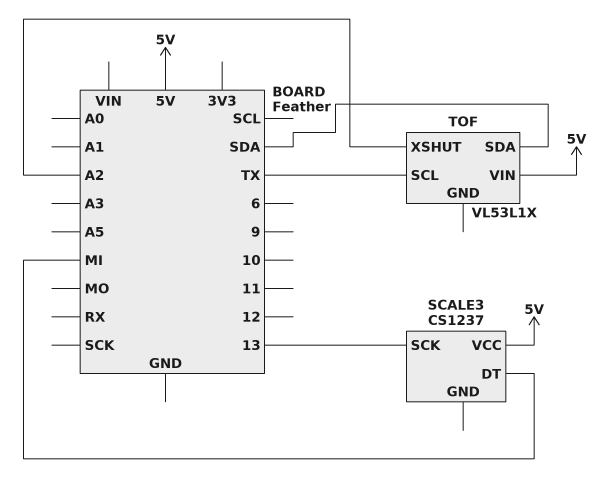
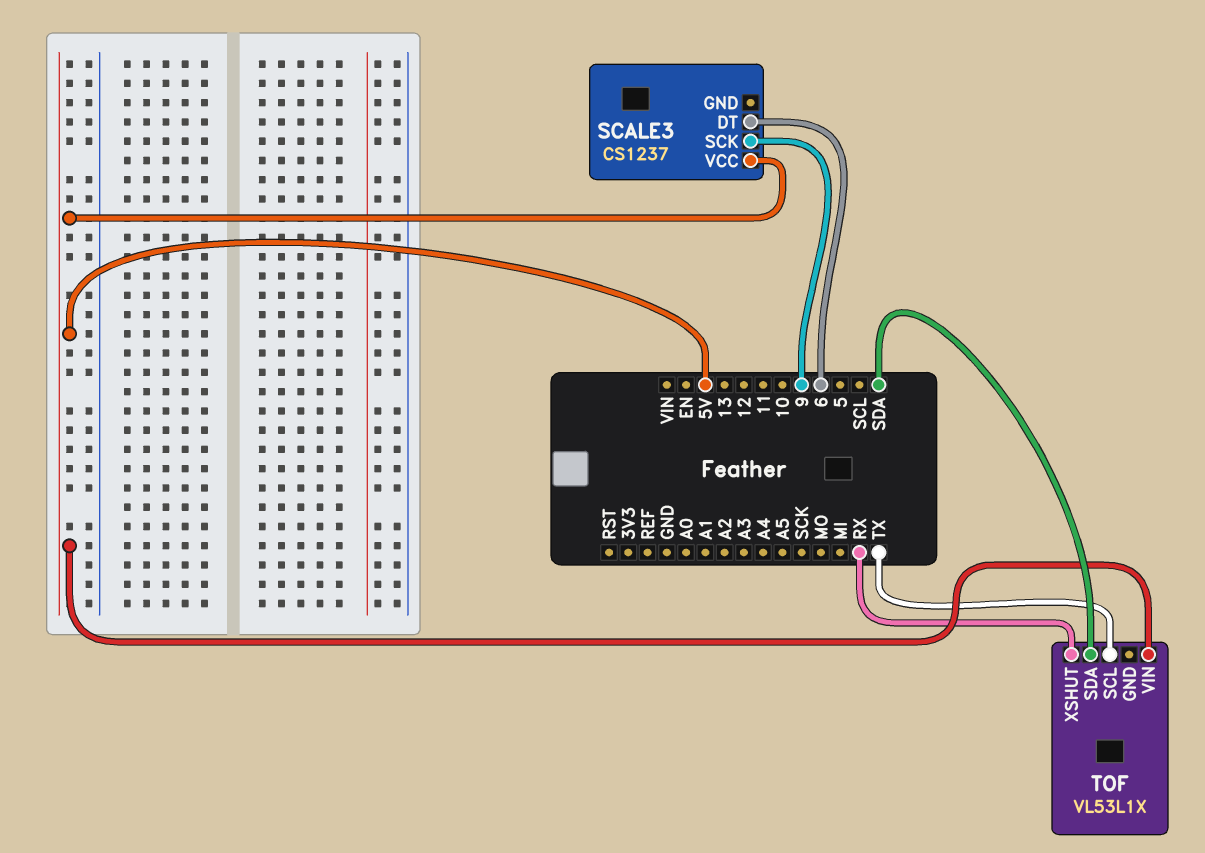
SCALE3 pin DT: MI -> 6
SCALE3 pin SCK: 13 -> 9
TOF pin XSHUT: A2 -> RX

